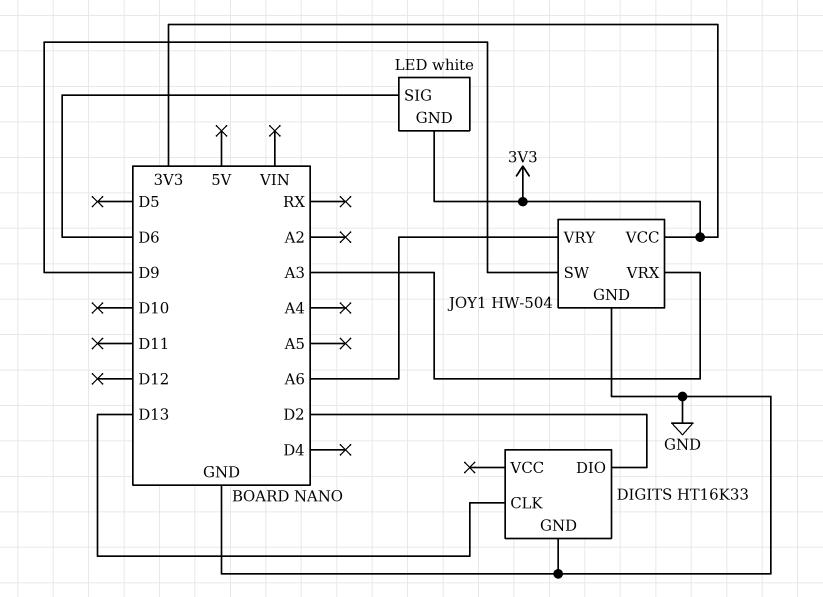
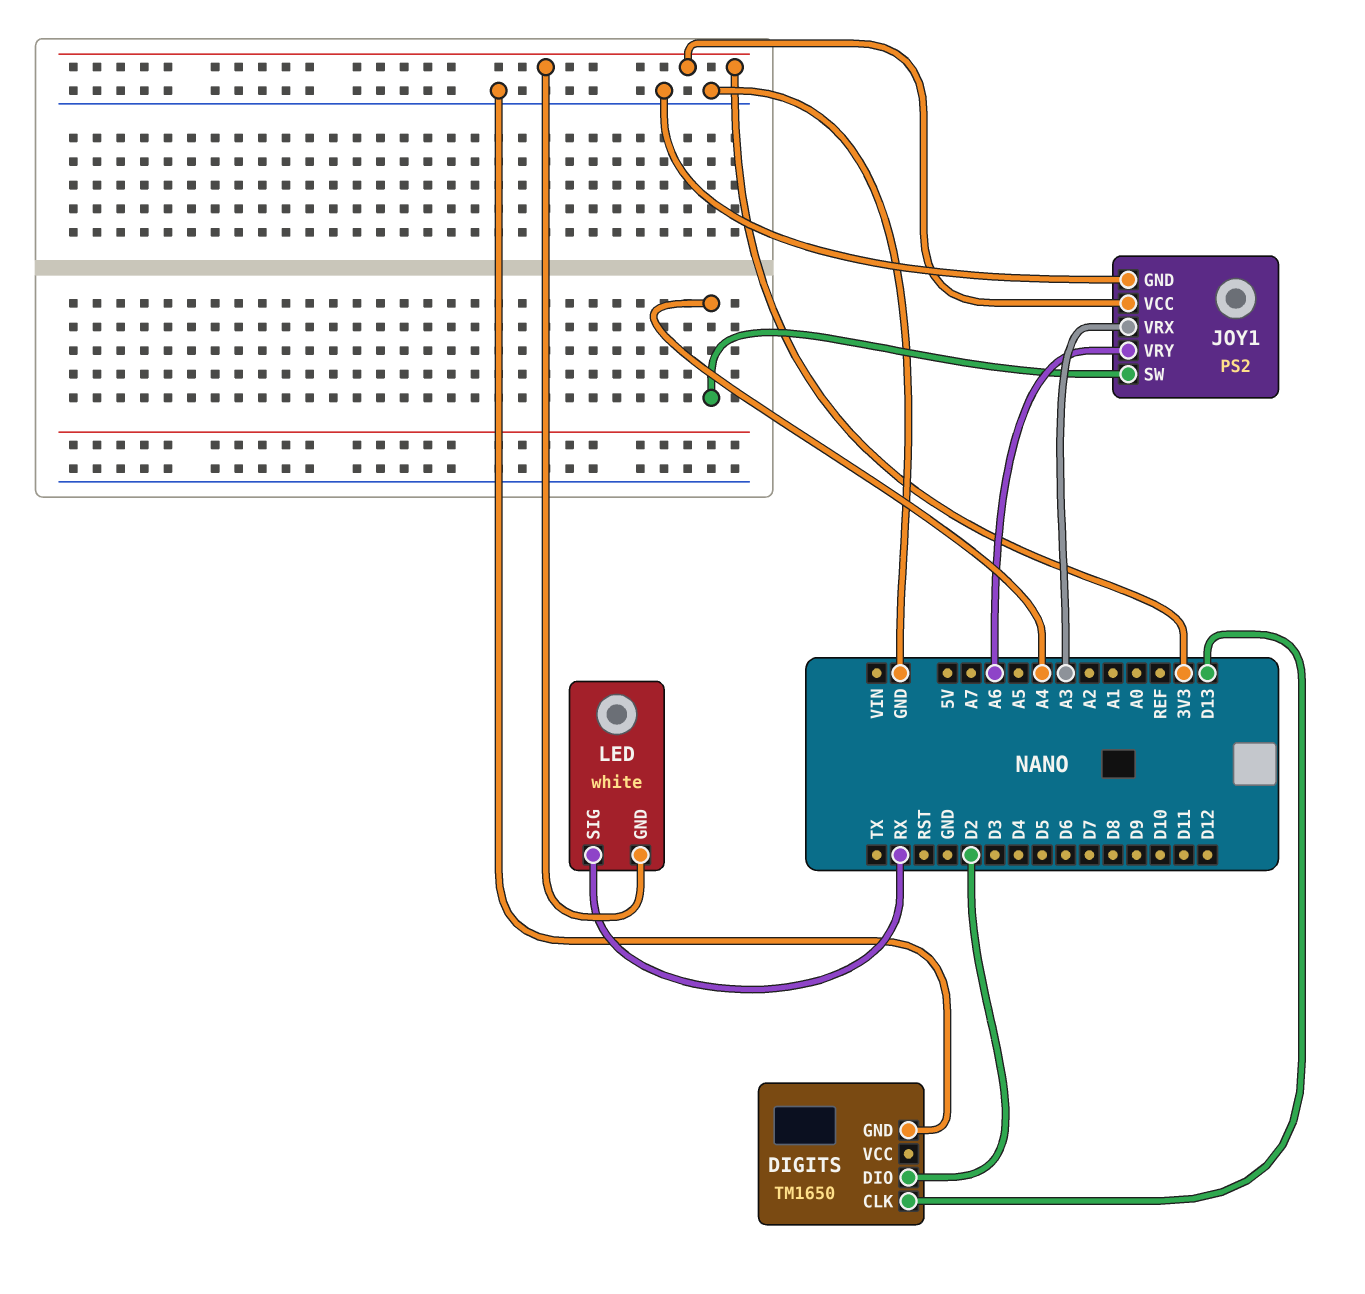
DIGITS: HT16K33 -> TM1650
JOY1: HW-504 -> PS2
JOY1 pin SW: D9 -> A4
LED pin SIG: D6 -> RX

